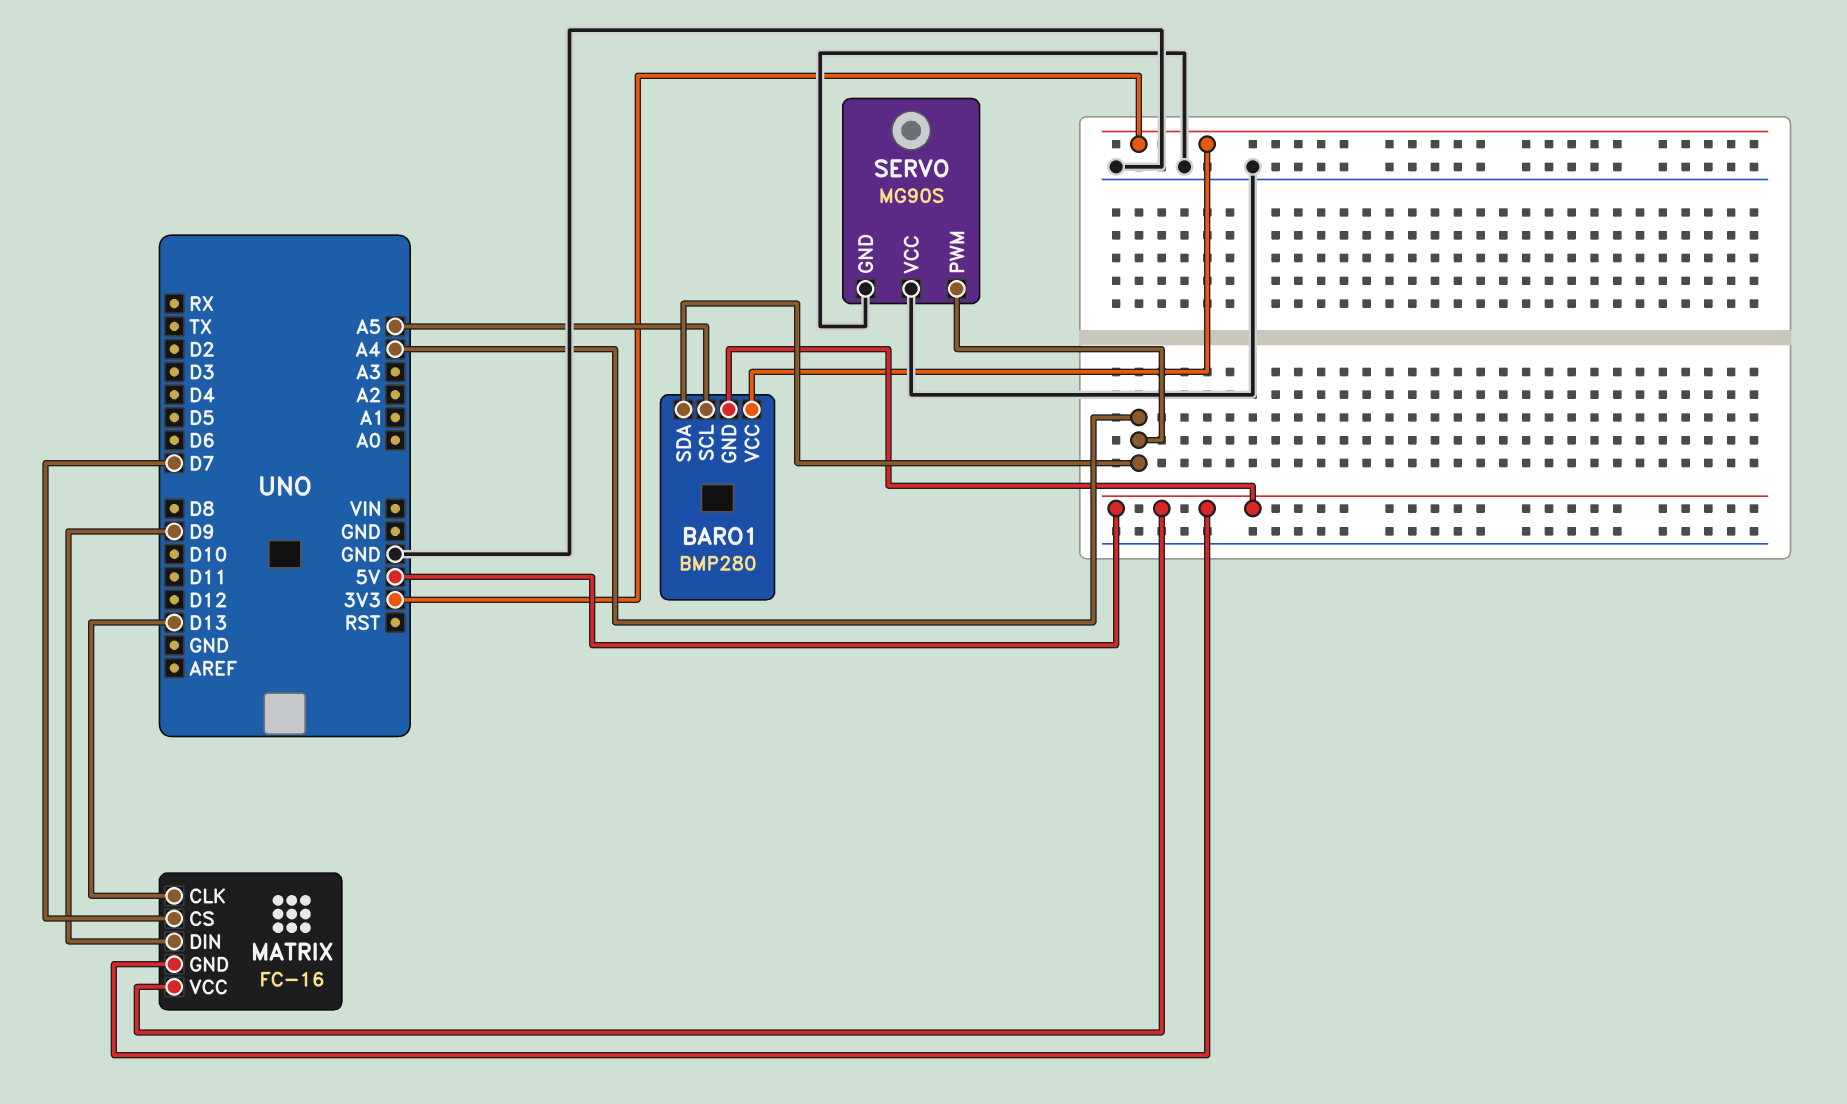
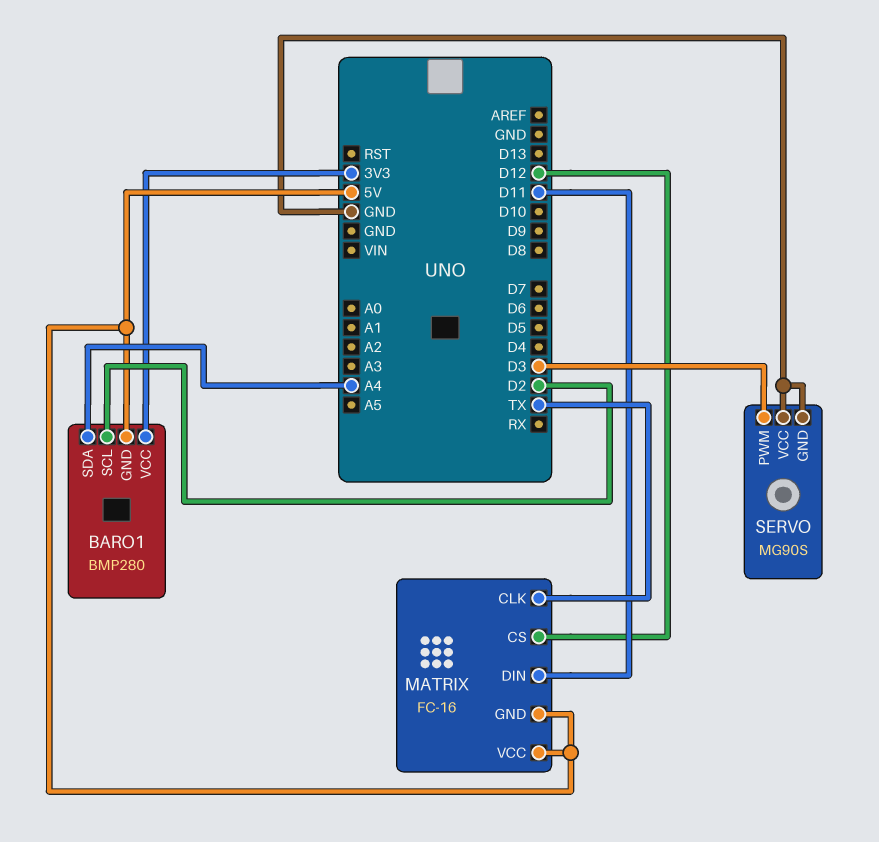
BARO1 pin SCL: A5 -> D2
MATRIX pin CLK: D13 -> TX
MATRIX pin CS: D7 -> D12
MATRIX pin DIN: D9 -> D11
SERVO pin PWM: A4 -> D3

